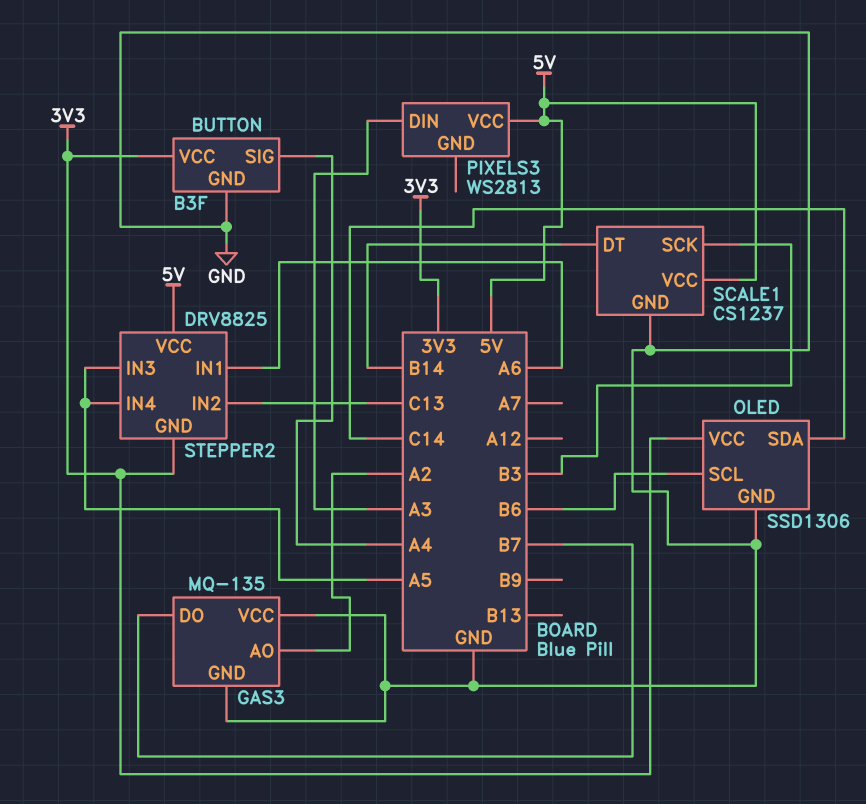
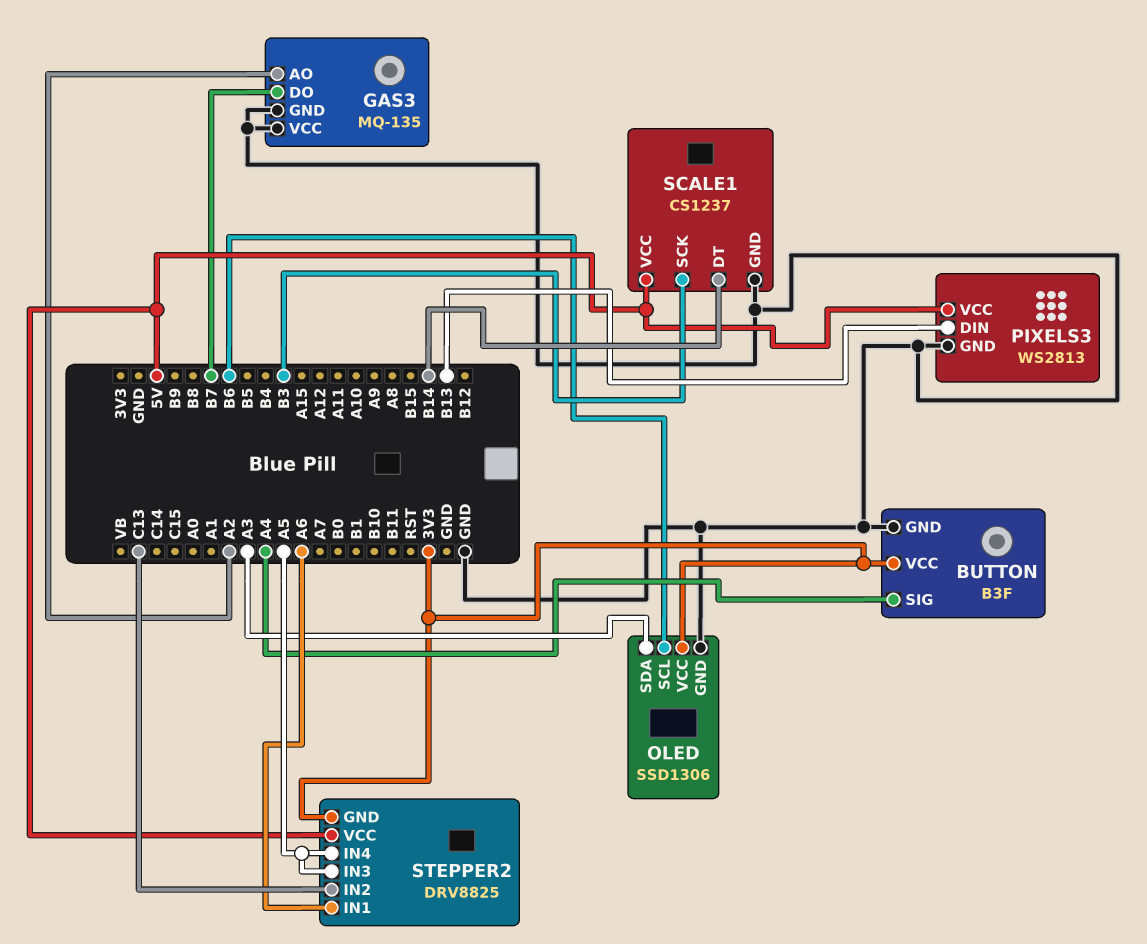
OLED pin SDA: C14 -> A3
PIXELS3 pin DIN: A3 -> B13
PIXELS3 pin GND: none -> GND

